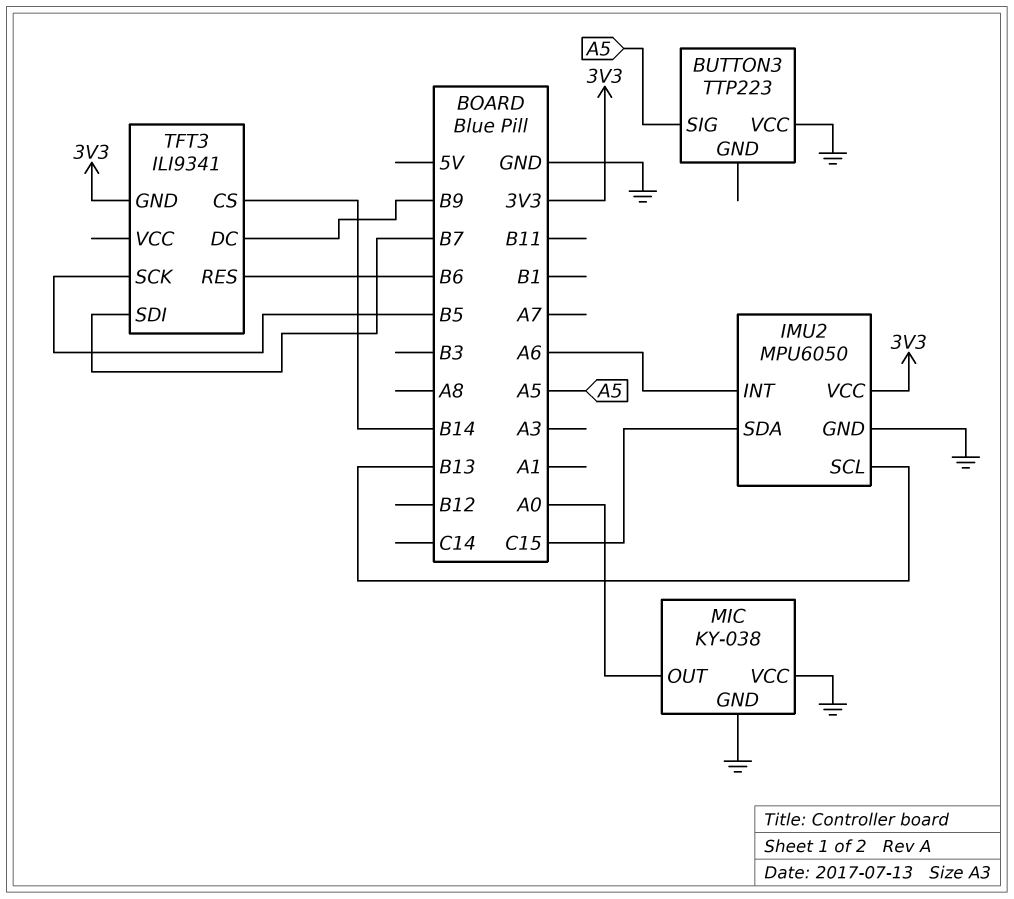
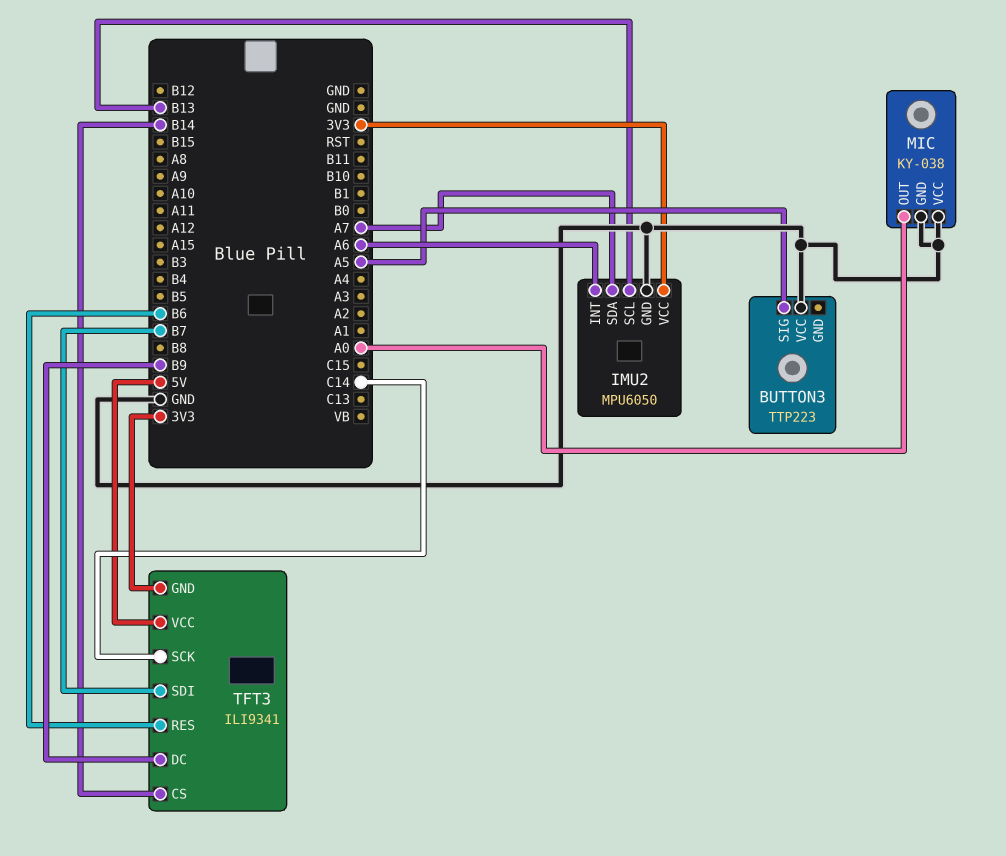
IMU2 pin SDA: C15 -> A7
TFT3 pin SCK: B5 -> C14
TFT3 pin VCC: none -> 5V

